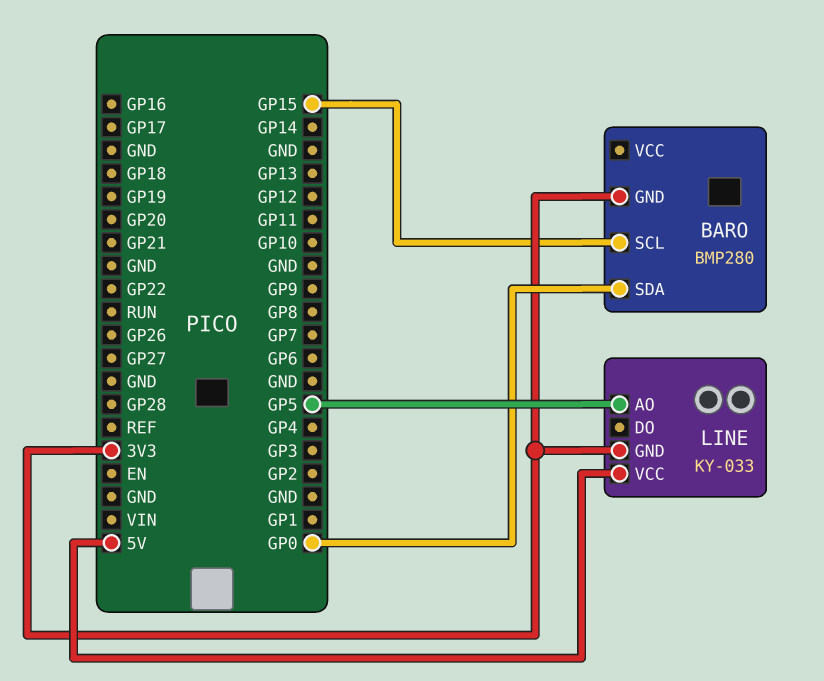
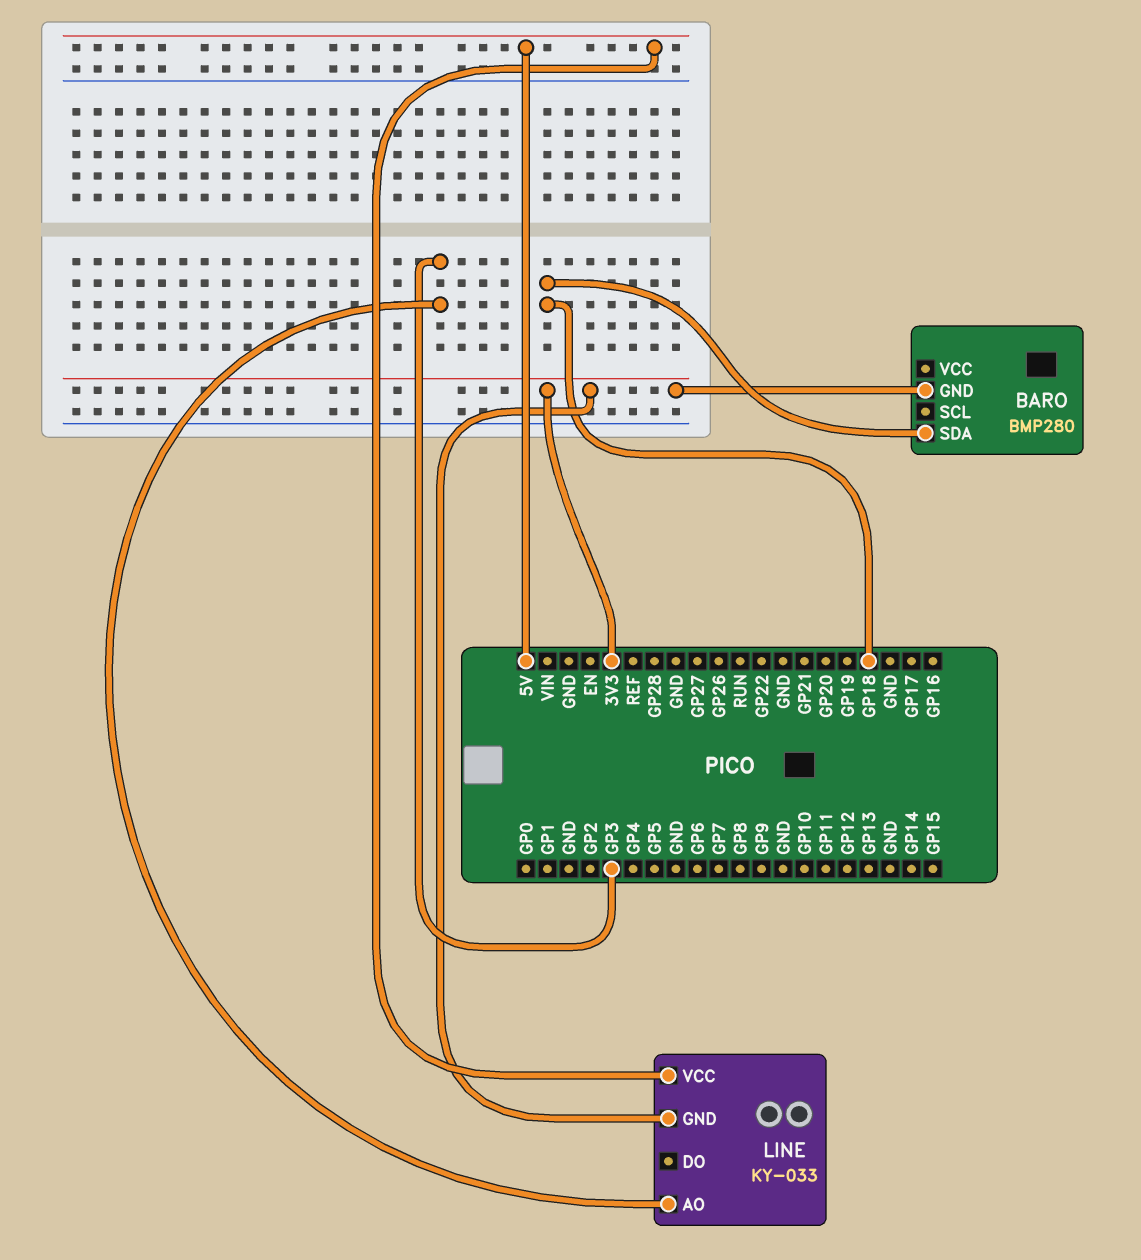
BARO pin SCL: GP15 -> none
BARO pin SDA: GP0 -> GP18
LINE pin AO: GP5 -> GP3

